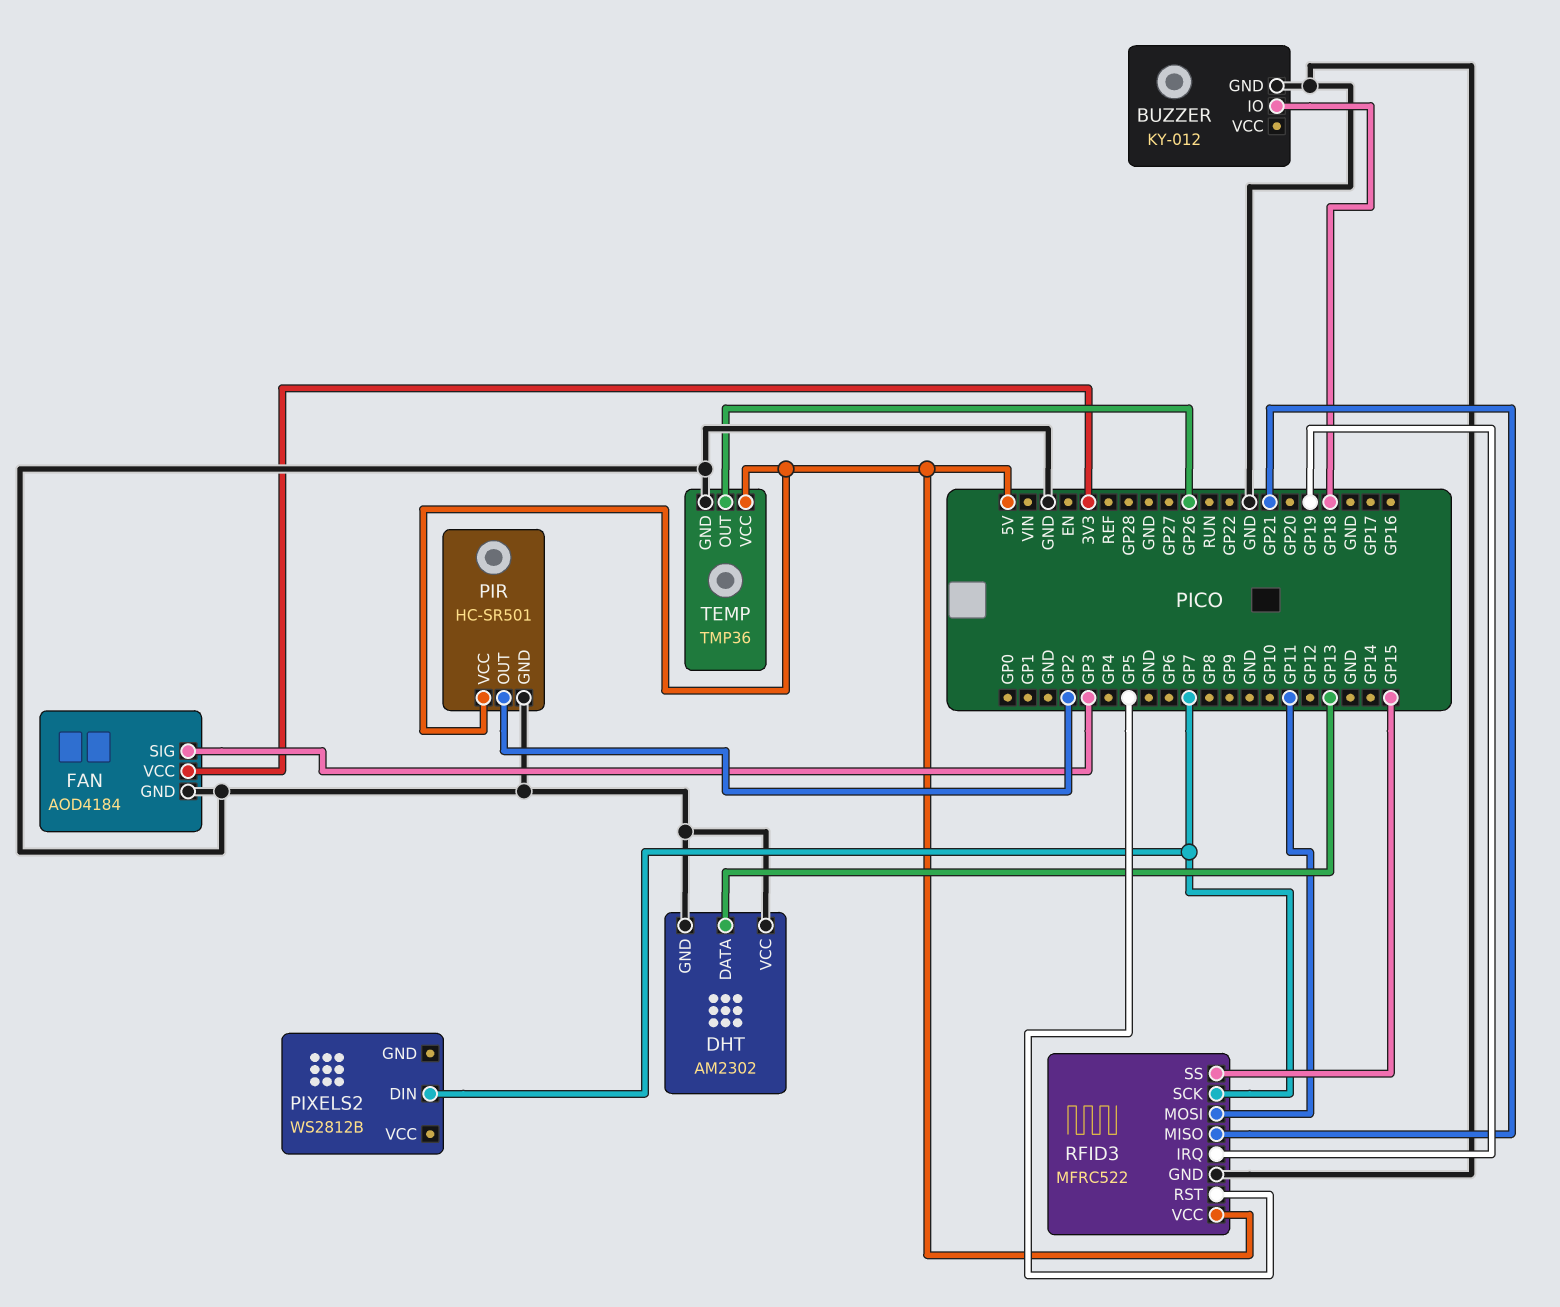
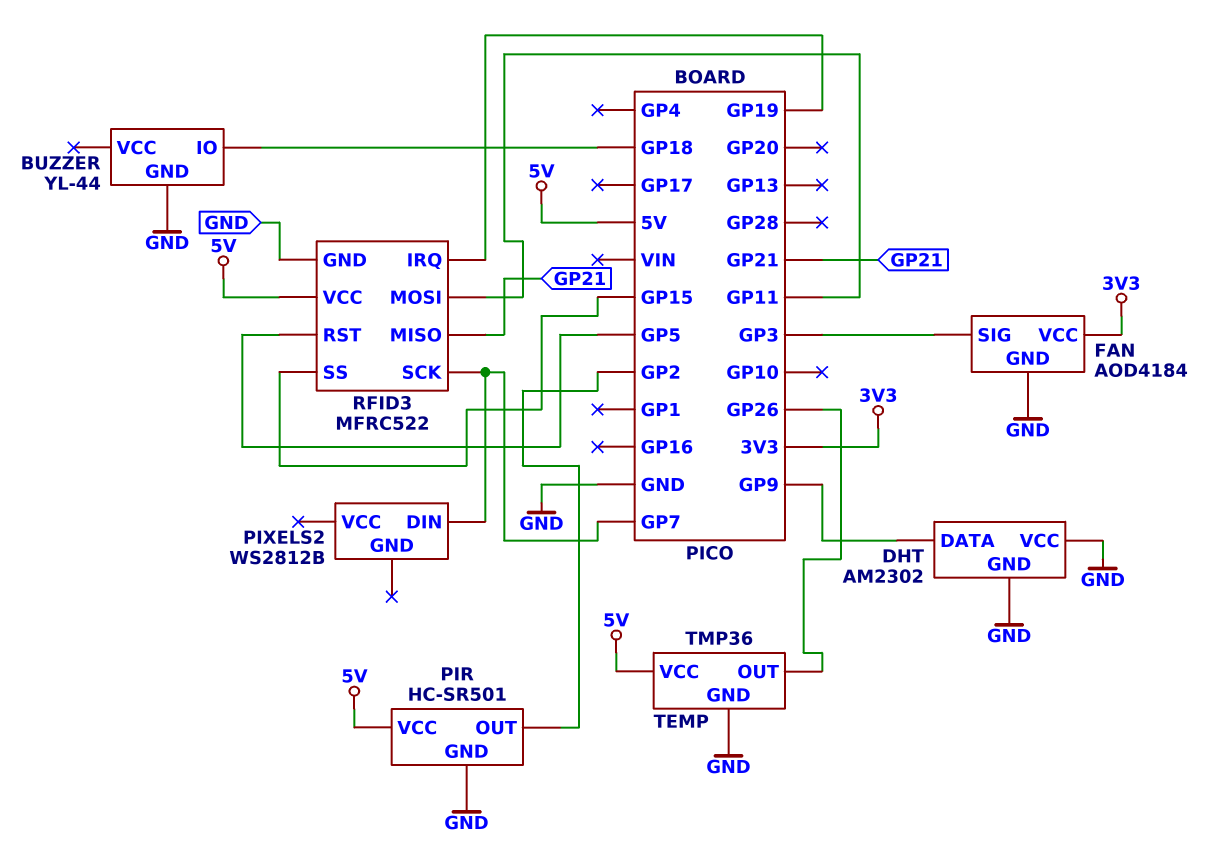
BUZZER: KY-012 -> YL-44
DHT pin DATA: GP13 -> GP9

